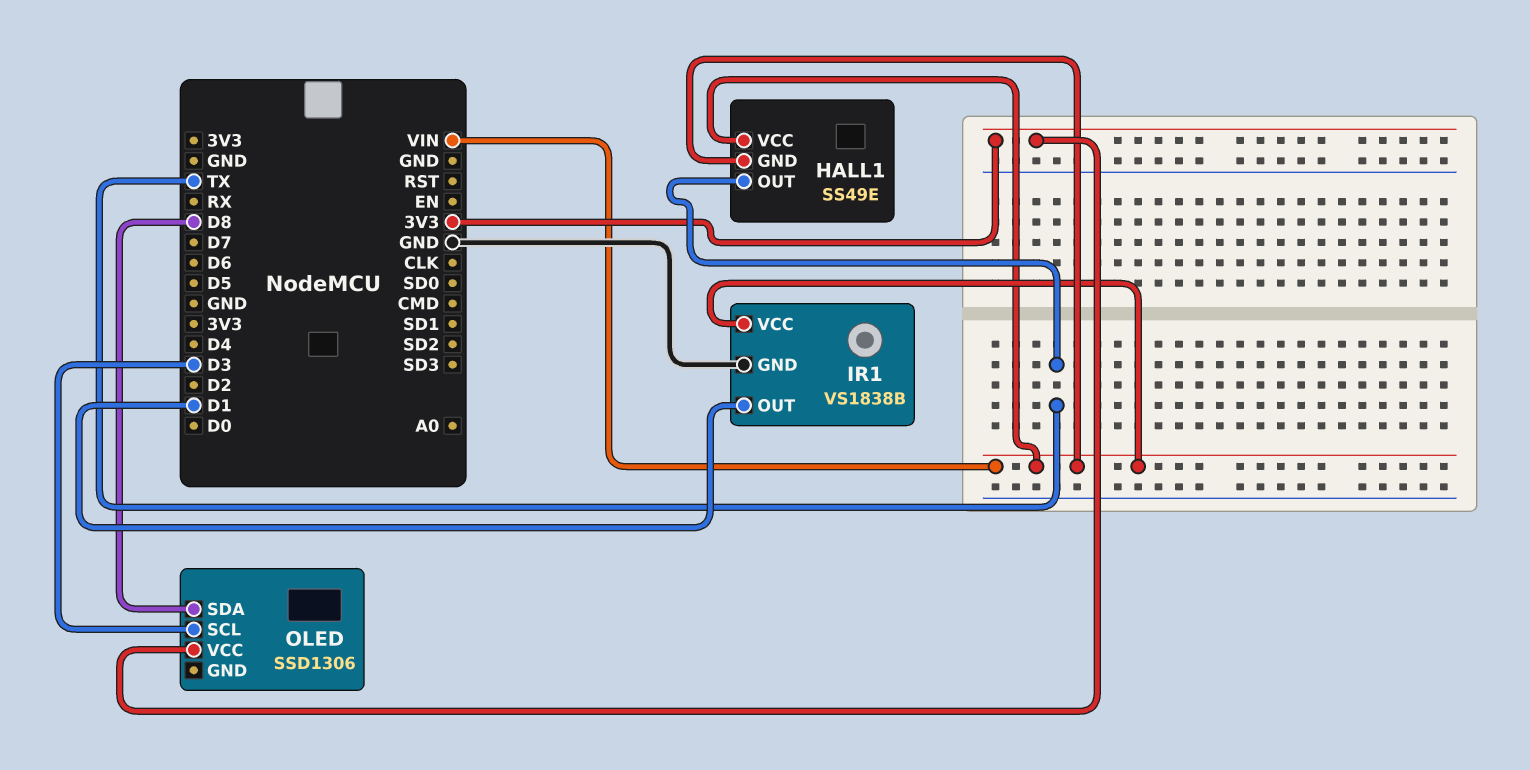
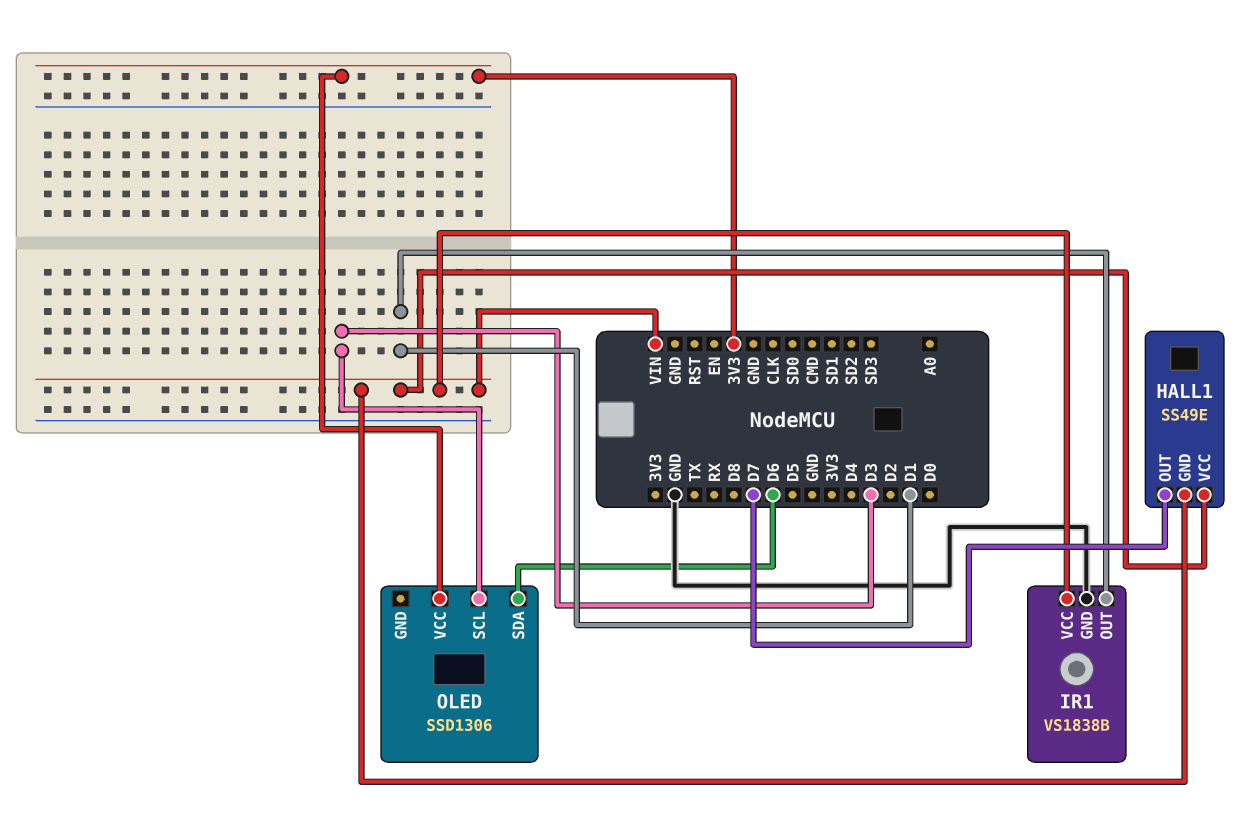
HALL1 pin OUT: TX -> D7
OLED pin SDA: D8 -> D6

